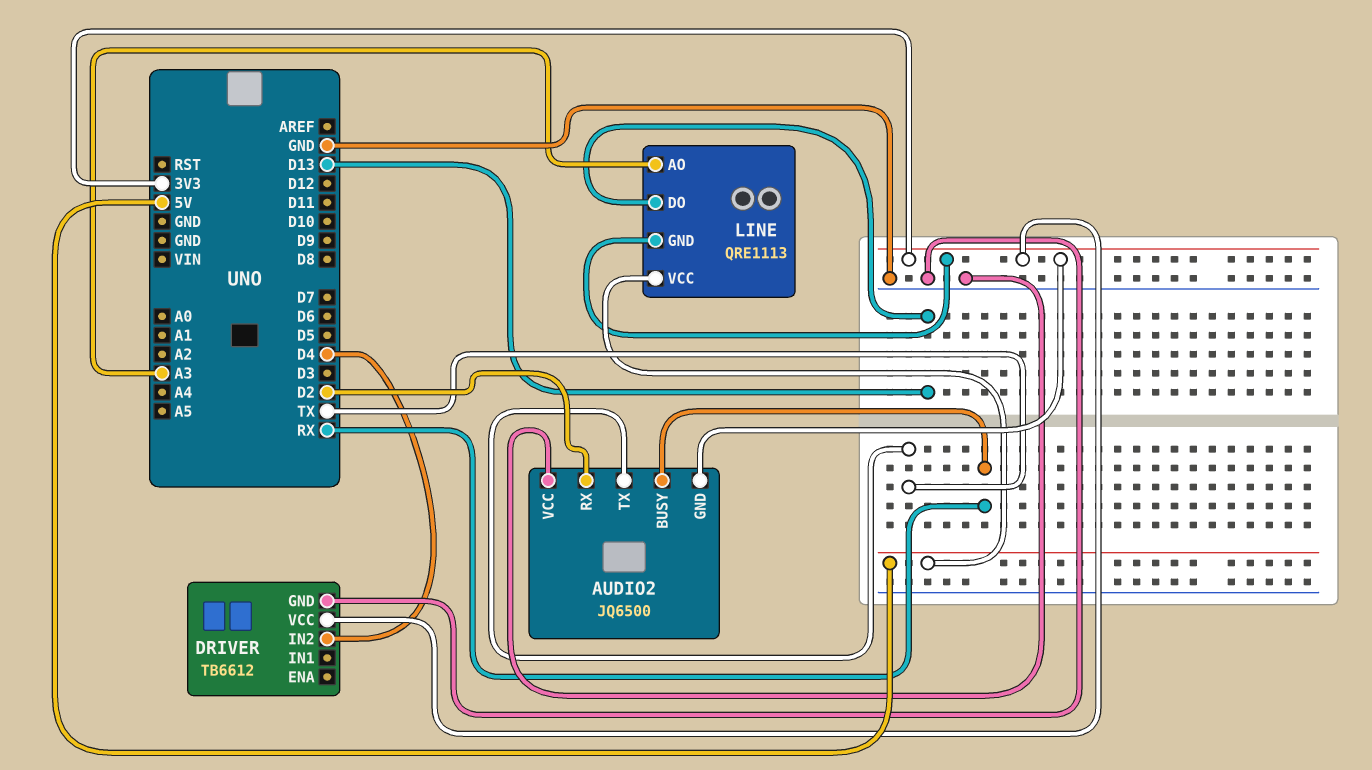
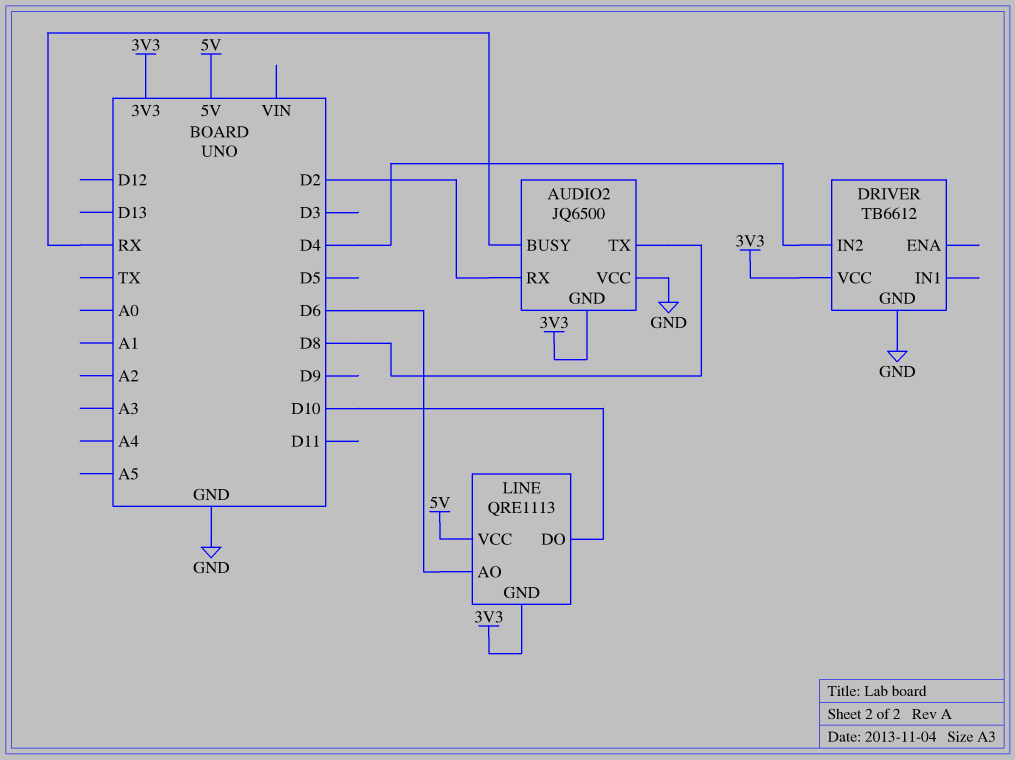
AUDIO2 pin TX: TX -> D8
LINE pin AO: A3 -> D6
LINE pin DO: D13 -> D10

